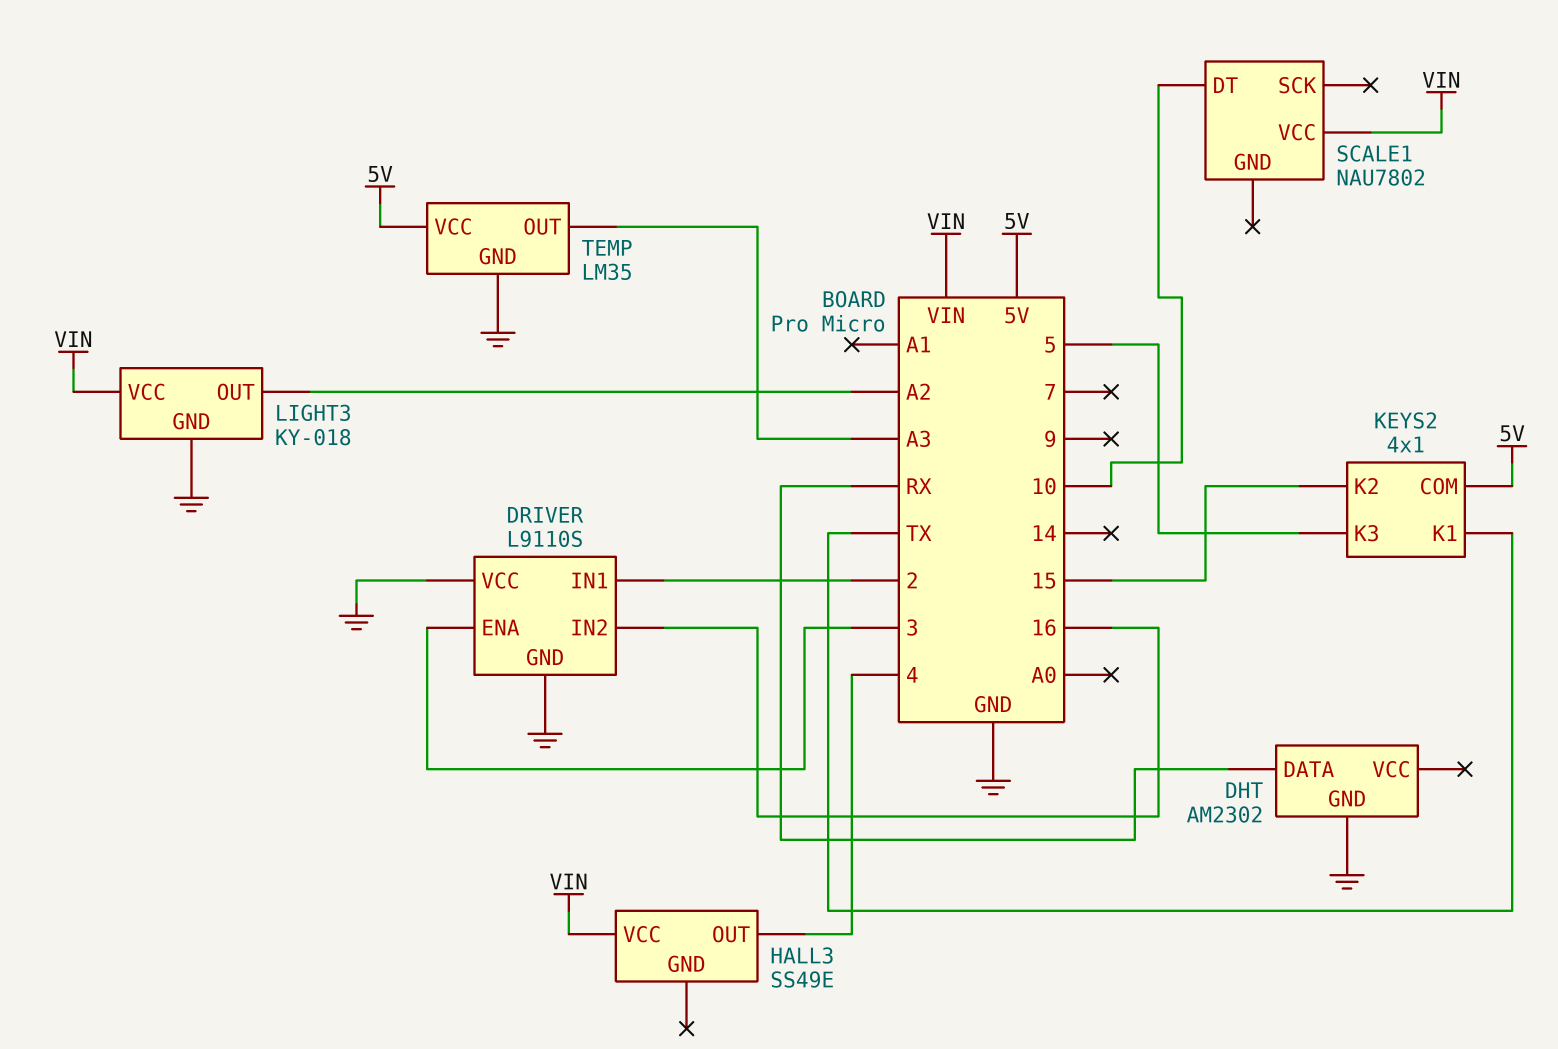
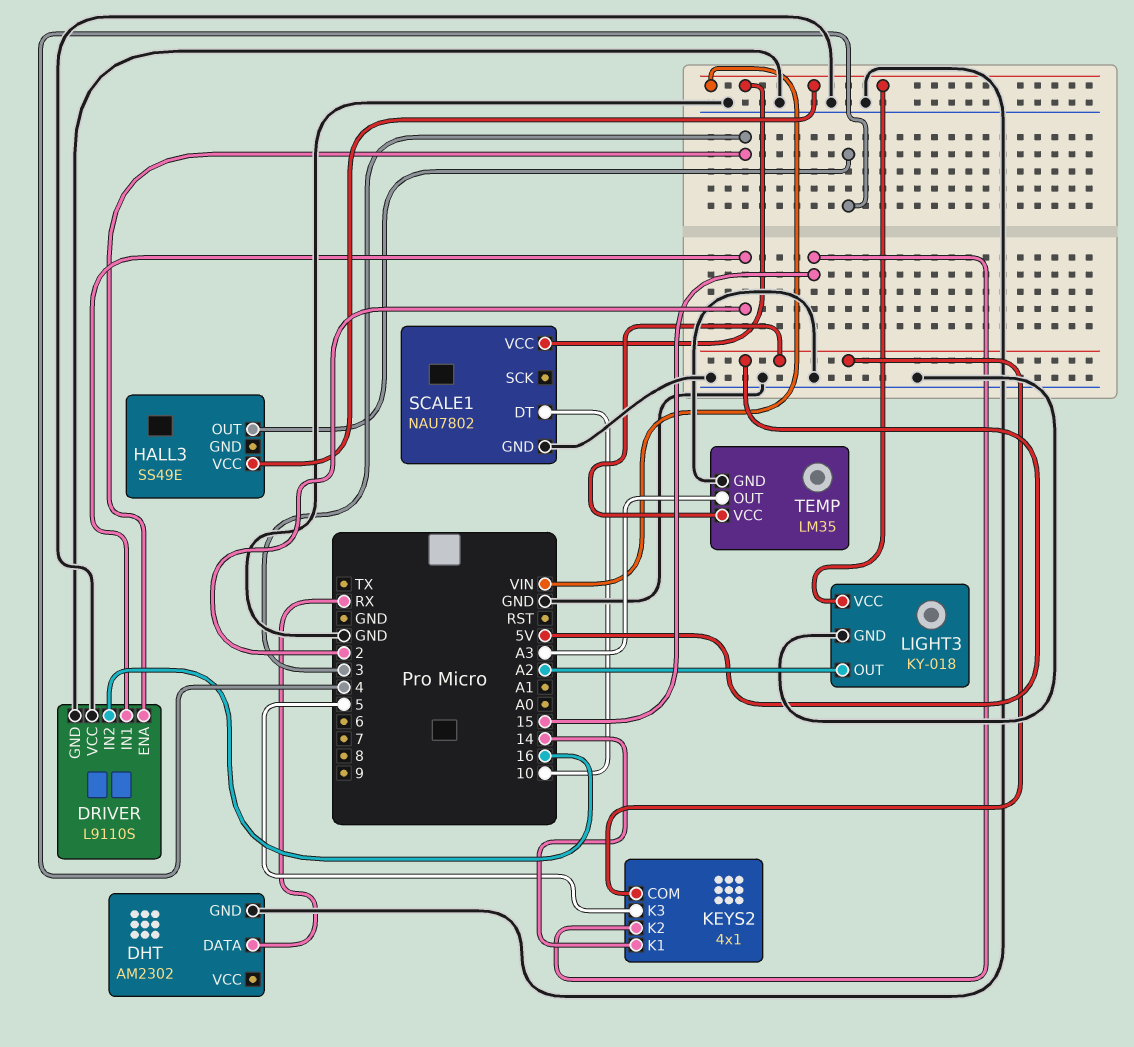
KEYS2 pin K1: TX -> 14
SCALE1 pin GND: none -> GND

